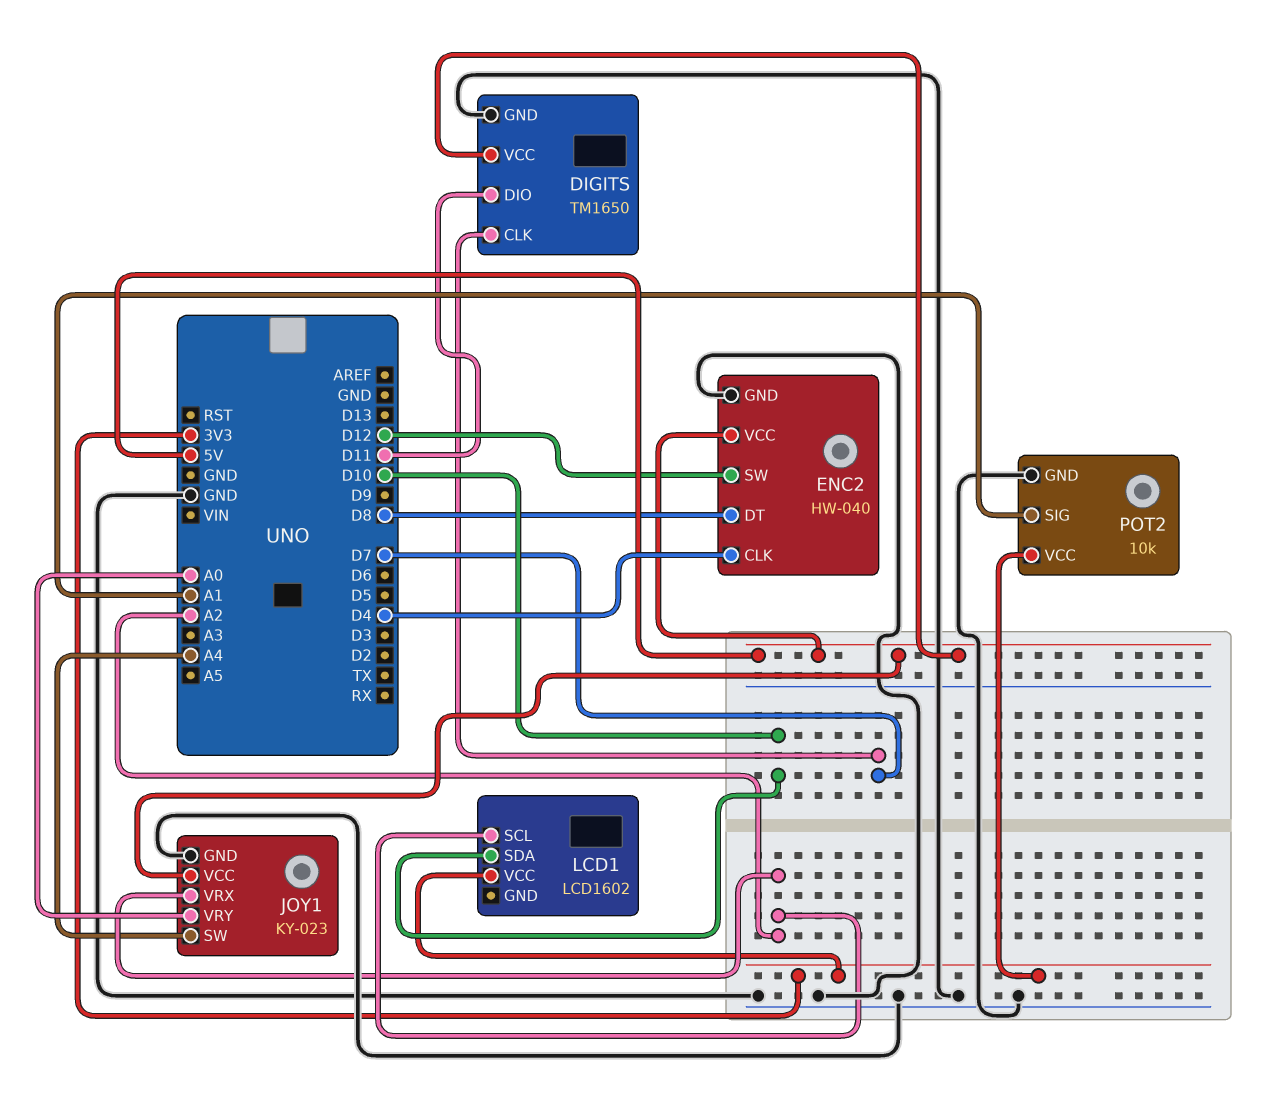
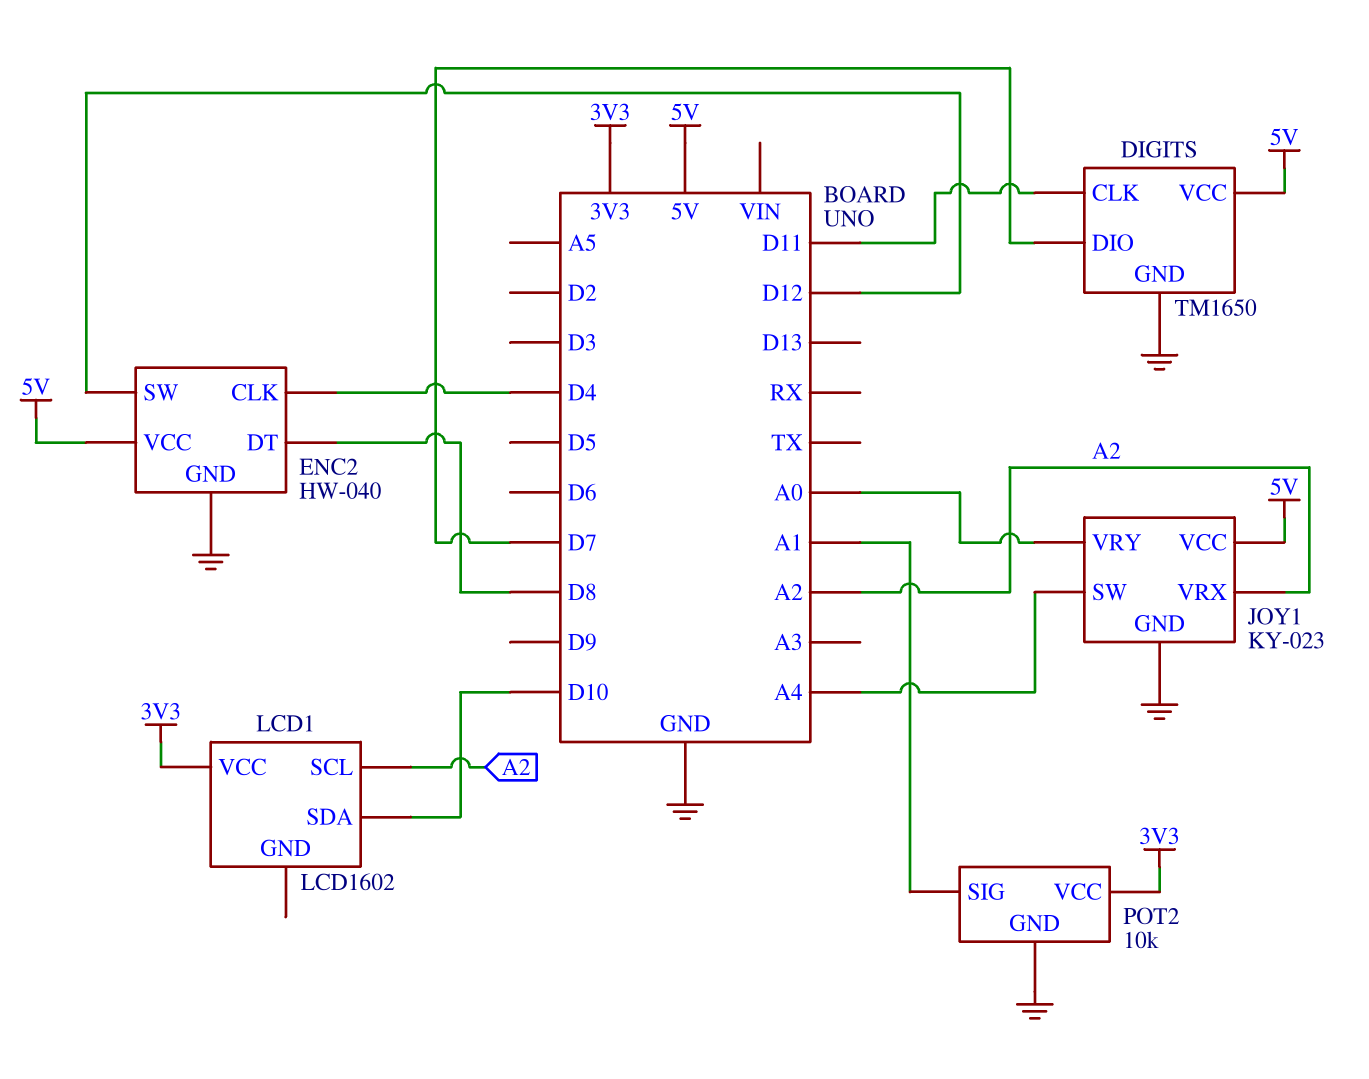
DIGITS pin CLK: D7 -> D11
DIGITS pin DIO: D11 -> D7

